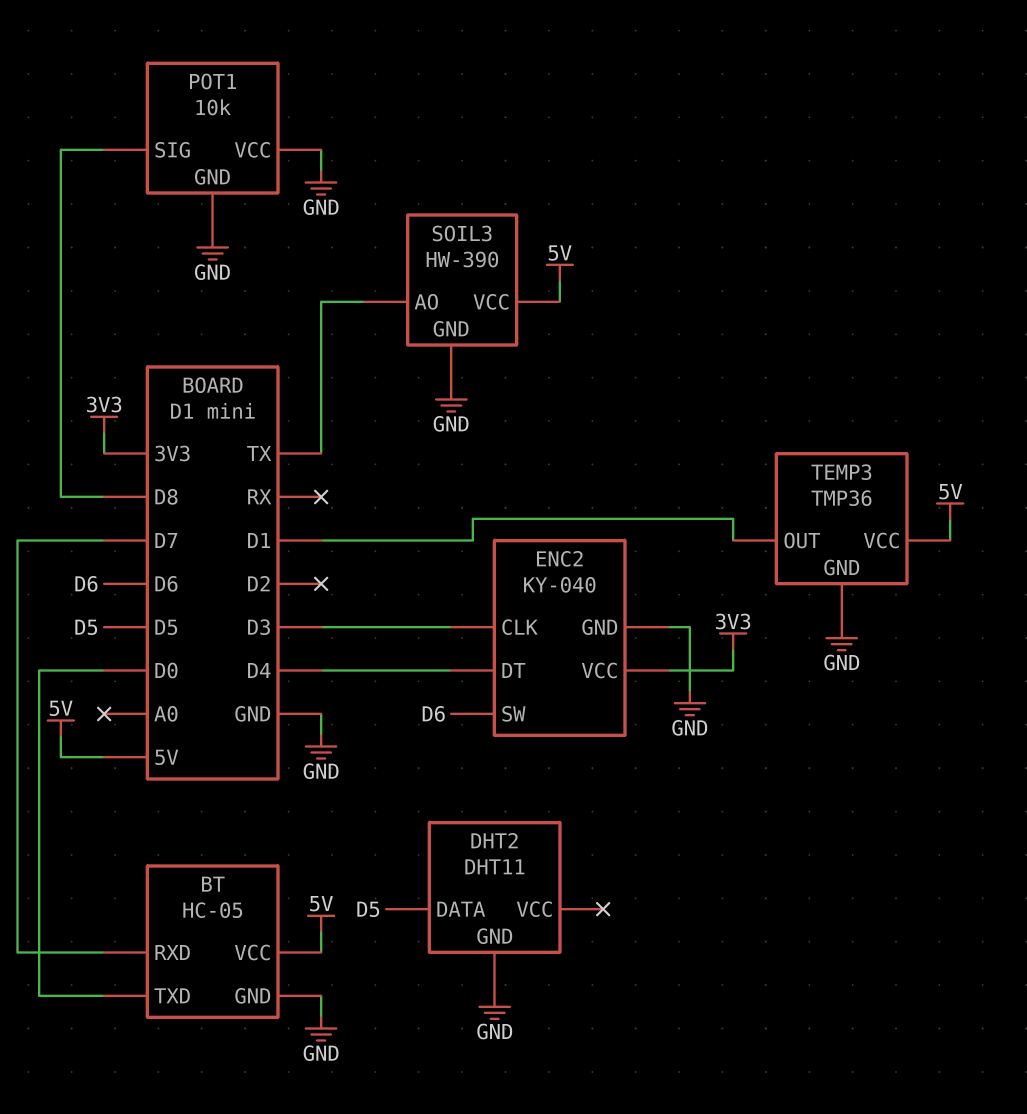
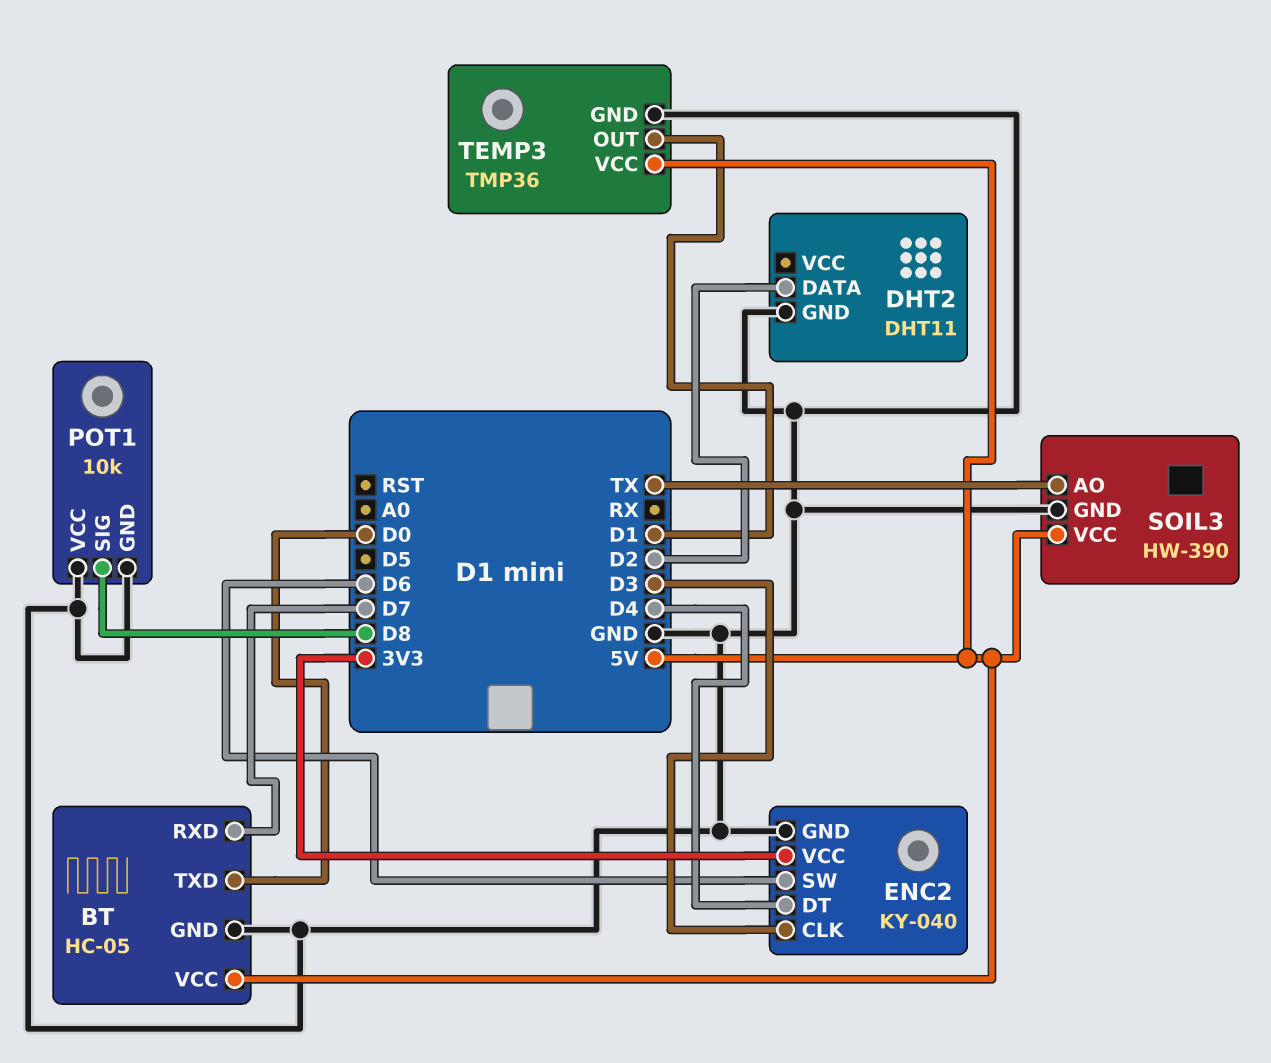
DHT2 pin DATA: D5 -> D2

